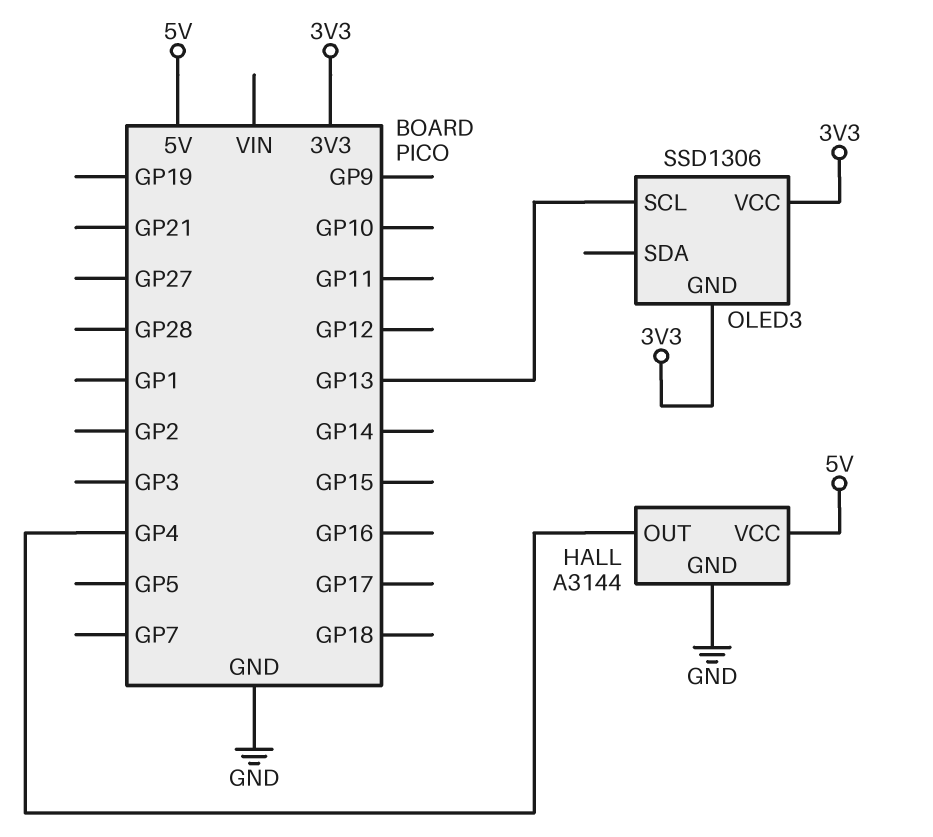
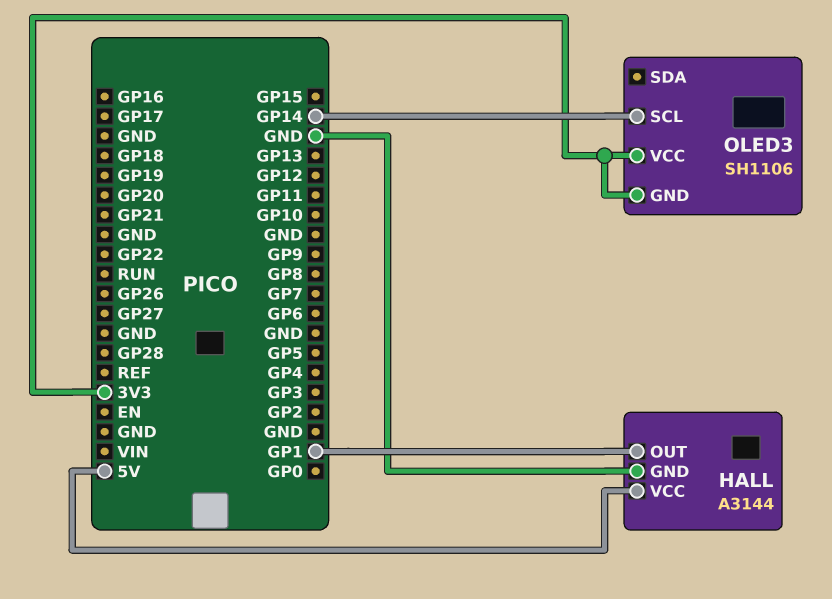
HALL pin OUT: GP4 -> GP1
OLED3: SSD1306 -> SH1106
OLED3 pin SCL: GP13 -> GP14

